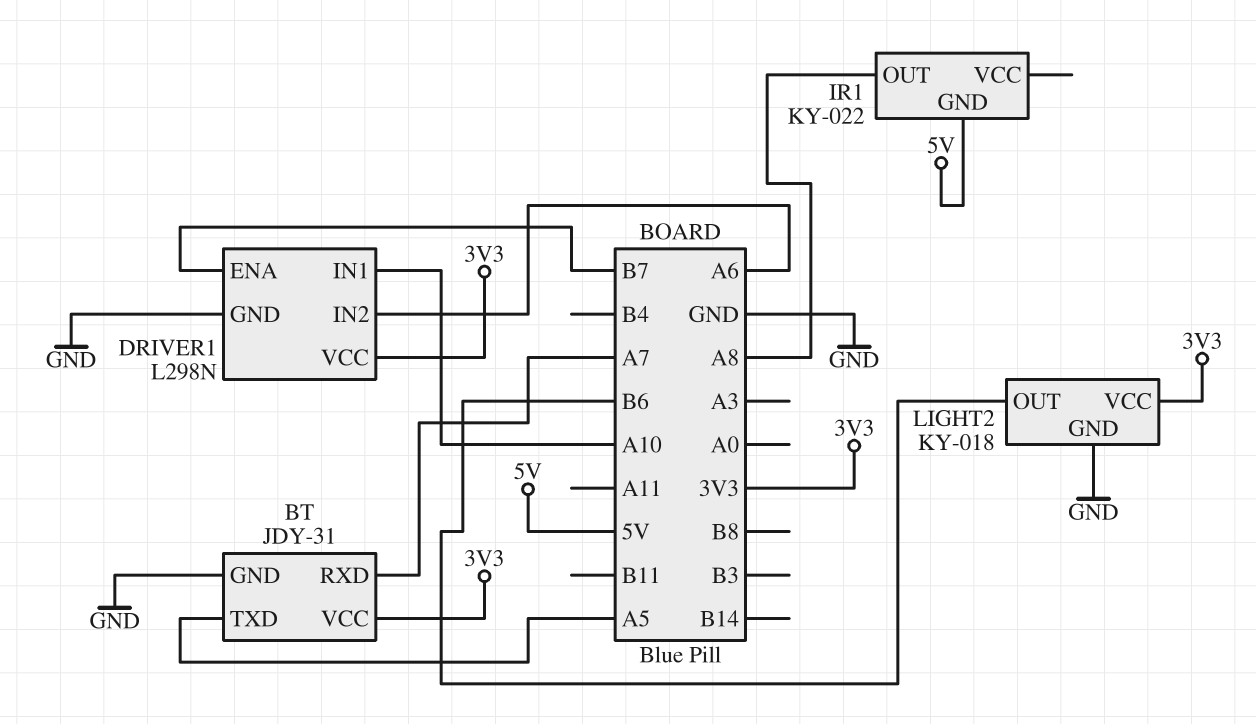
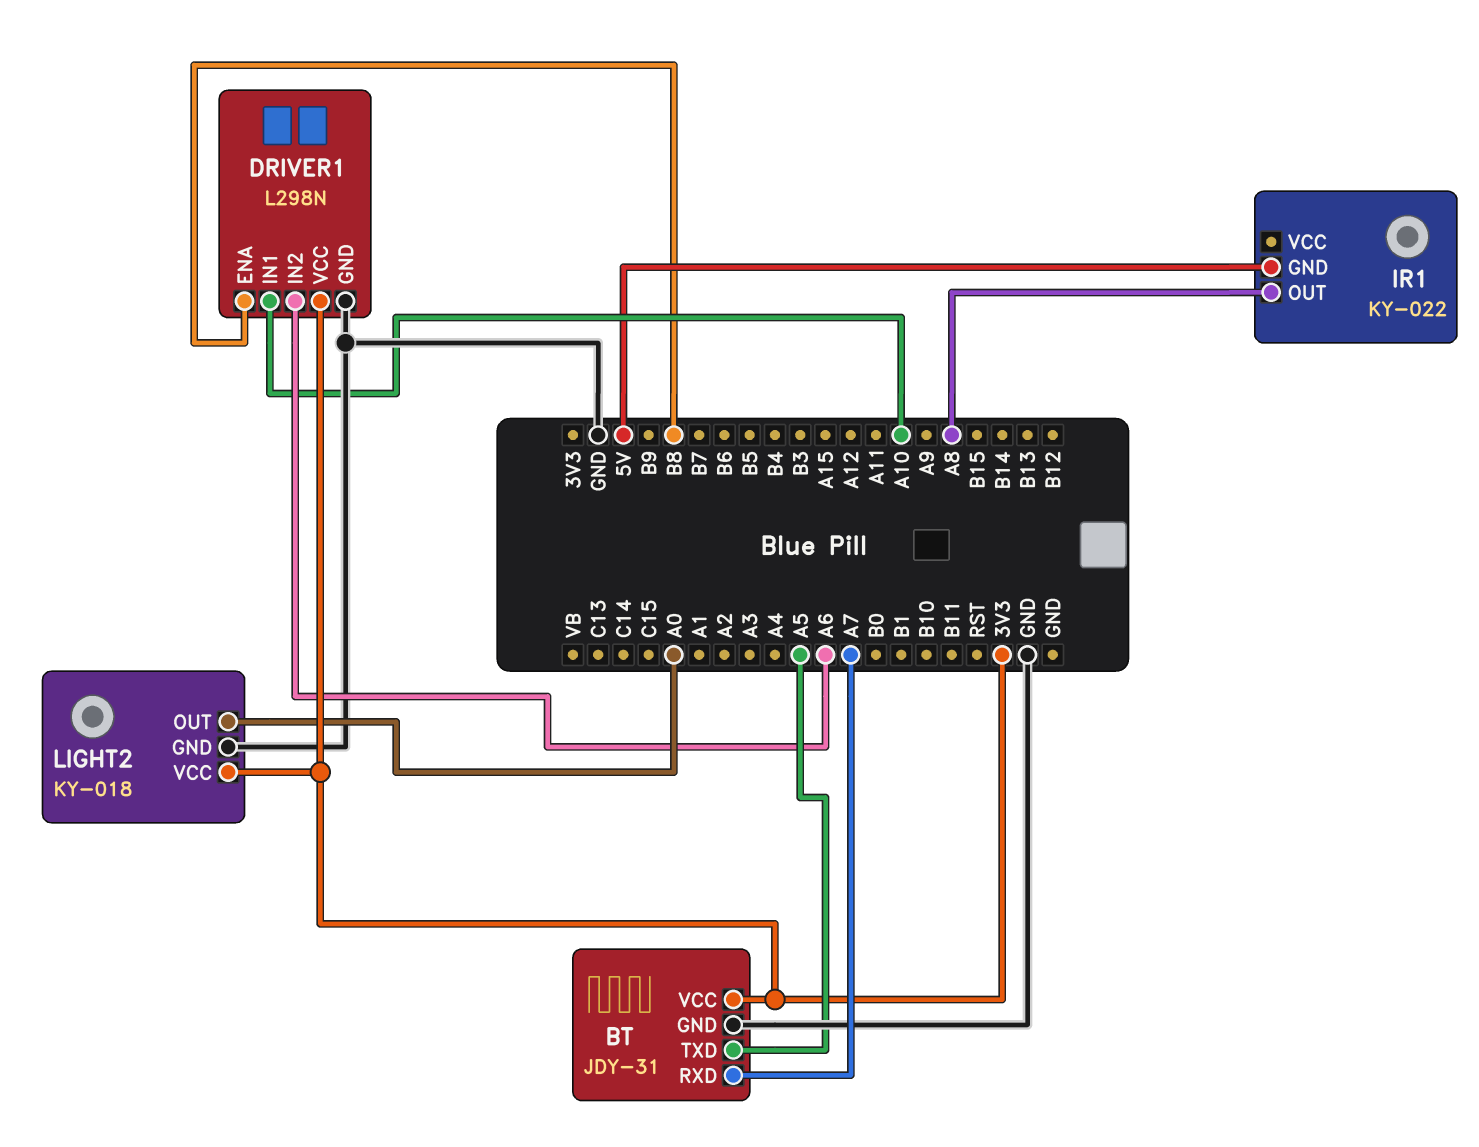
DRIVER1 pin ENA: B7 -> B8
LIGHT2 pin OUT: B6 -> A0

